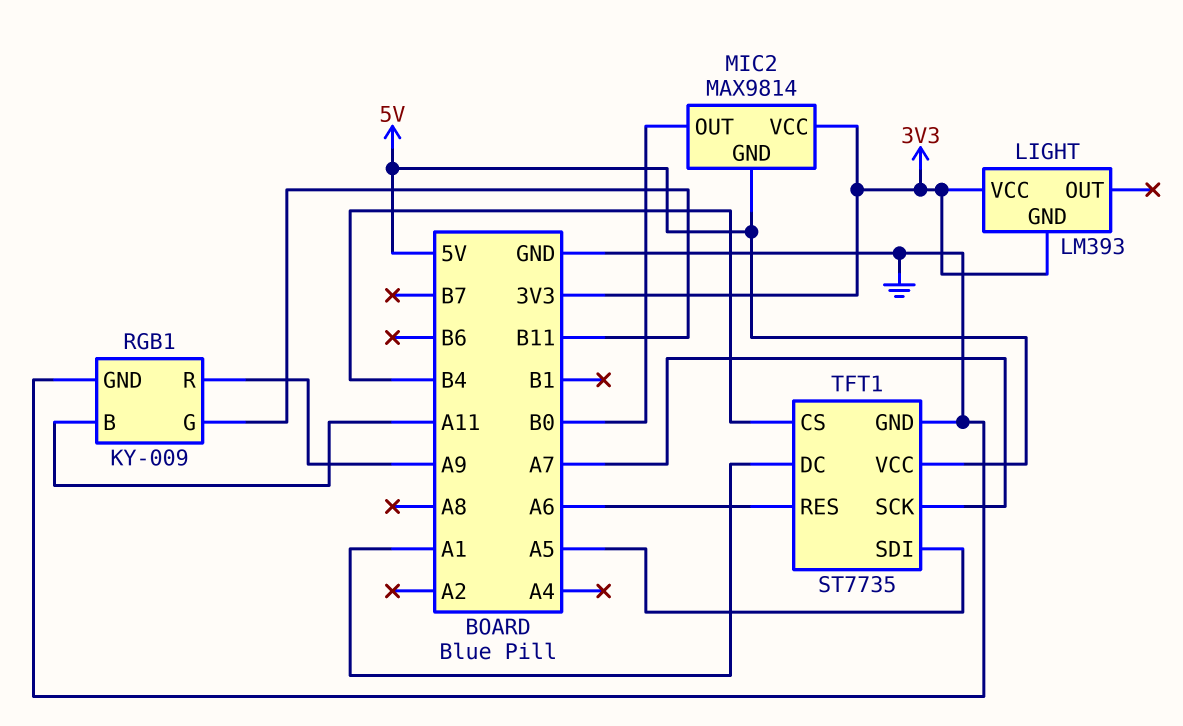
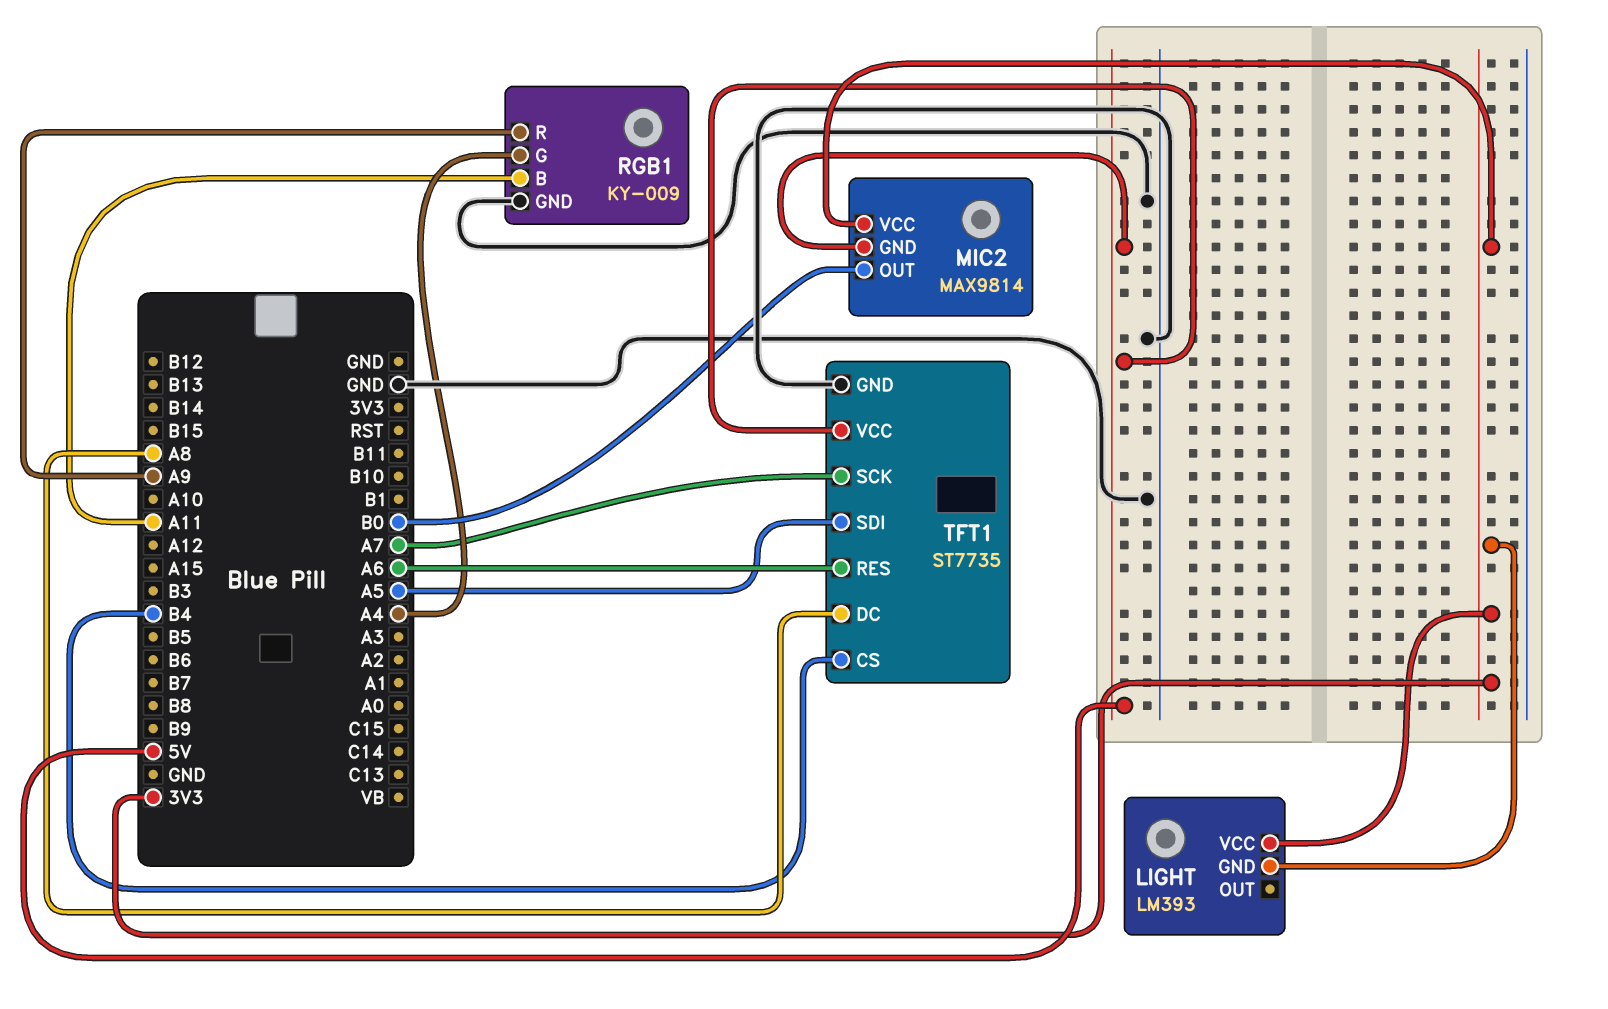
RGB1 pin G: B11 -> A4
TFT1 pin DC: A1 -> A8

